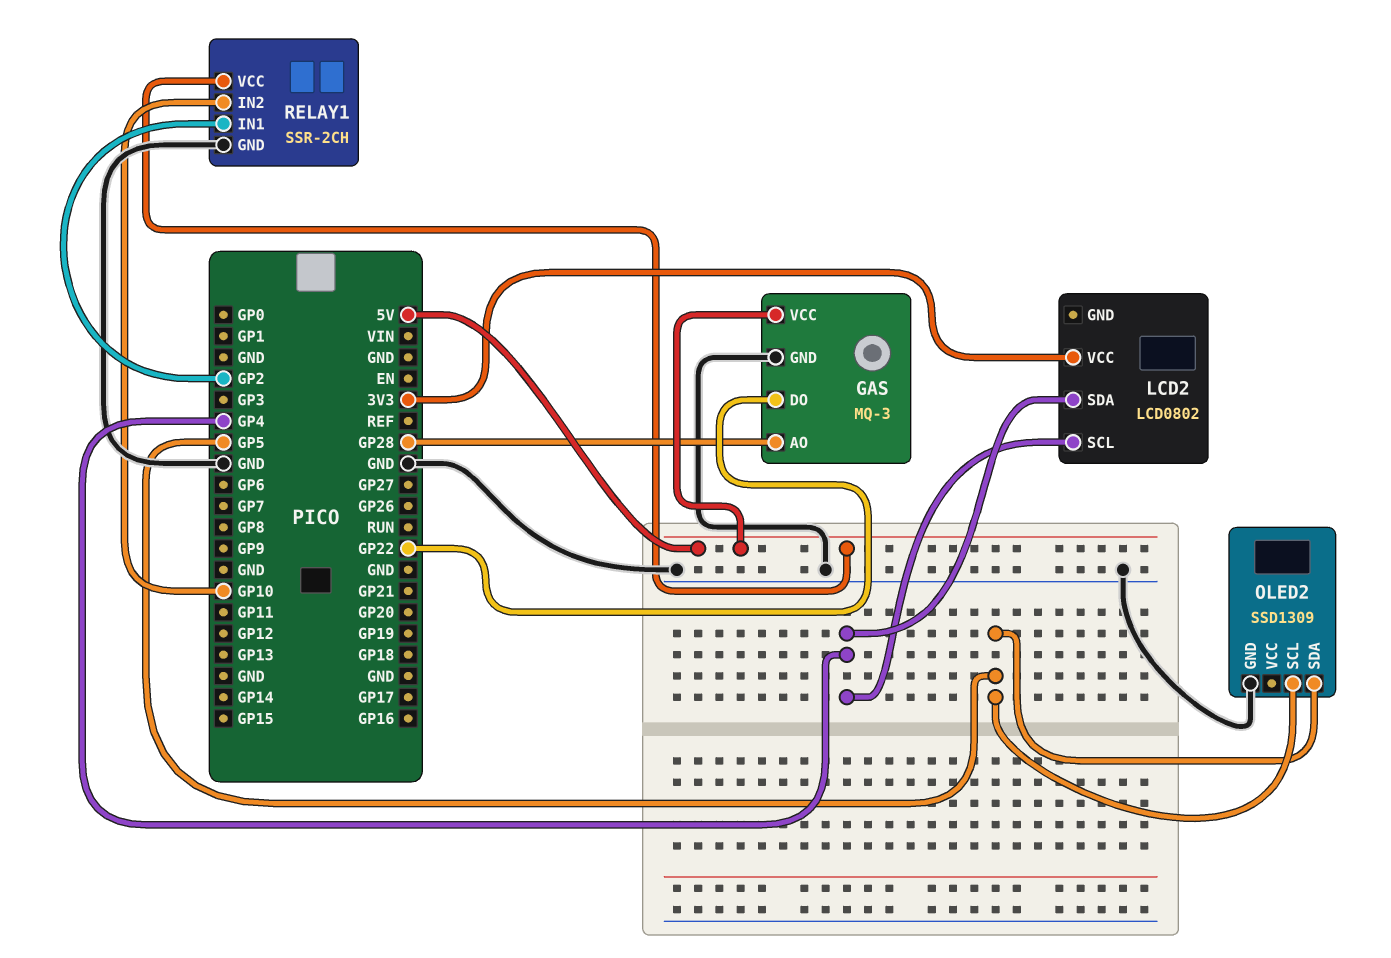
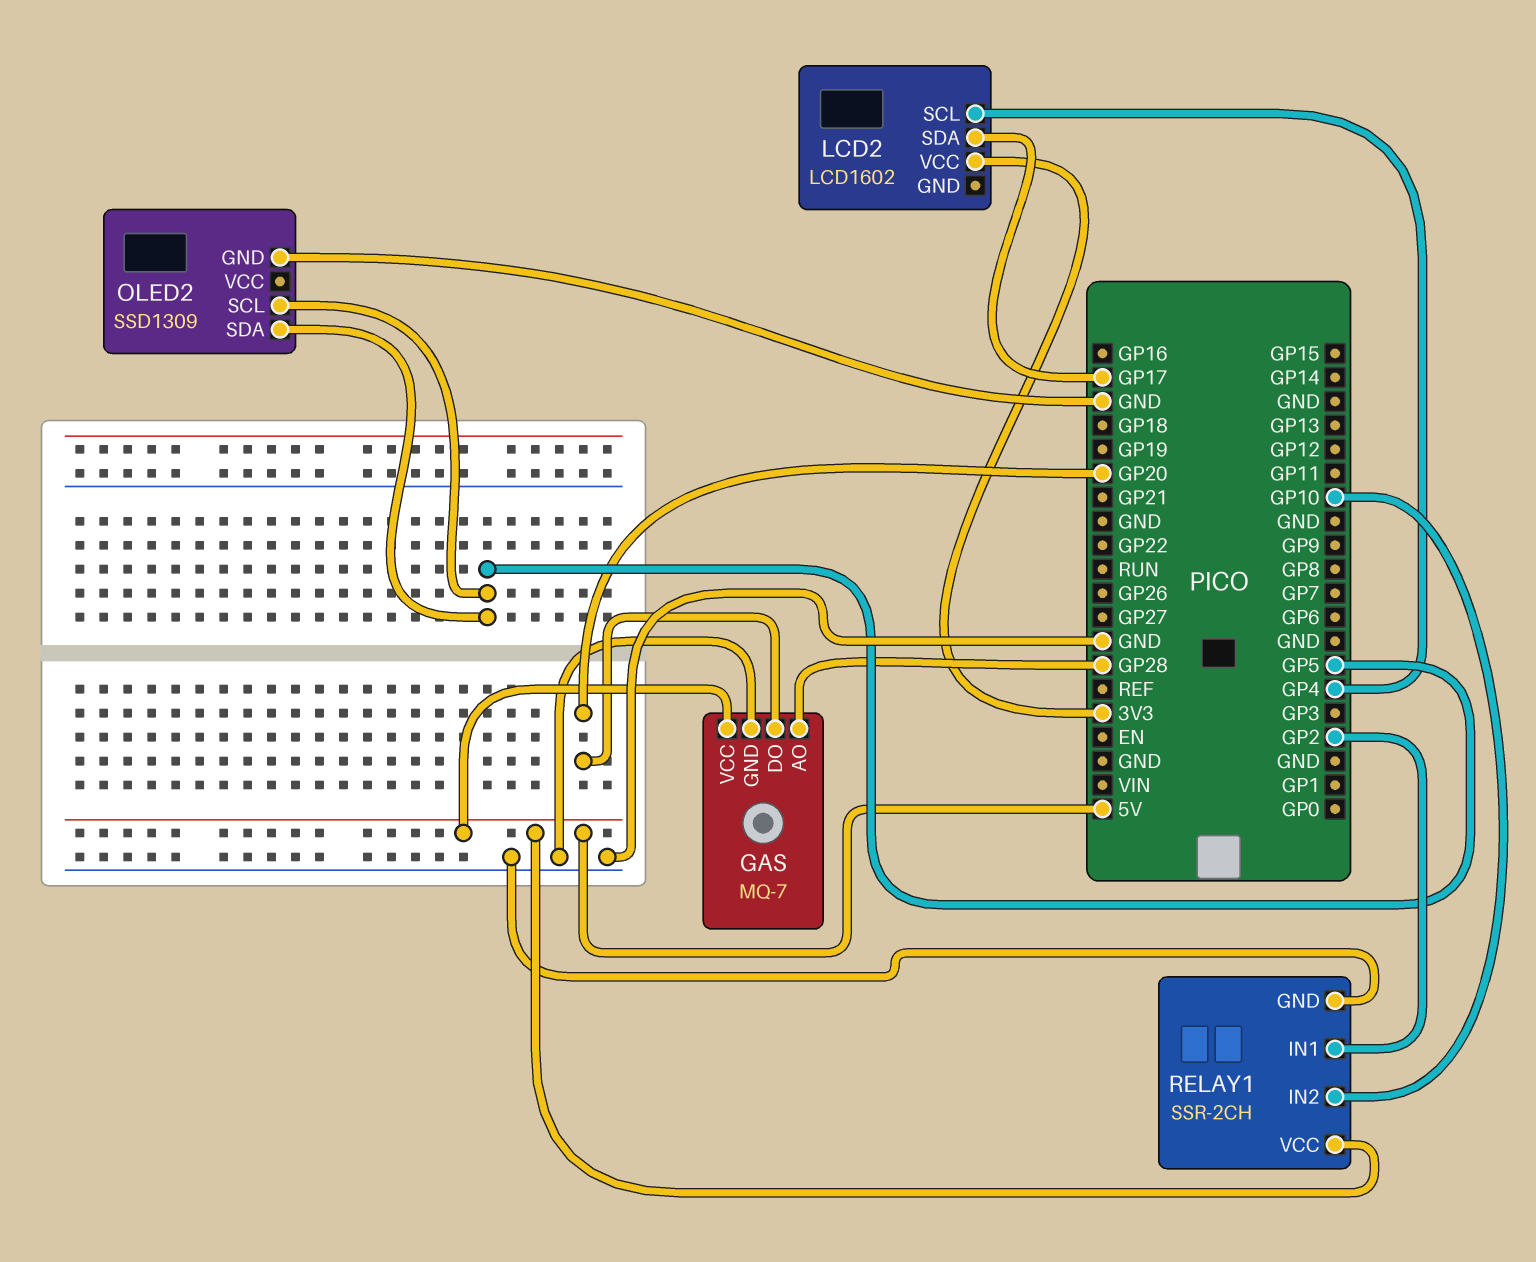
GAS: MQ-3 -> MQ-7
GAS pin DO: GP22 -> GP20
LCD2: LCD0802 -> LCD1602
LCD2 pin SDA: GP4 -> GP17

